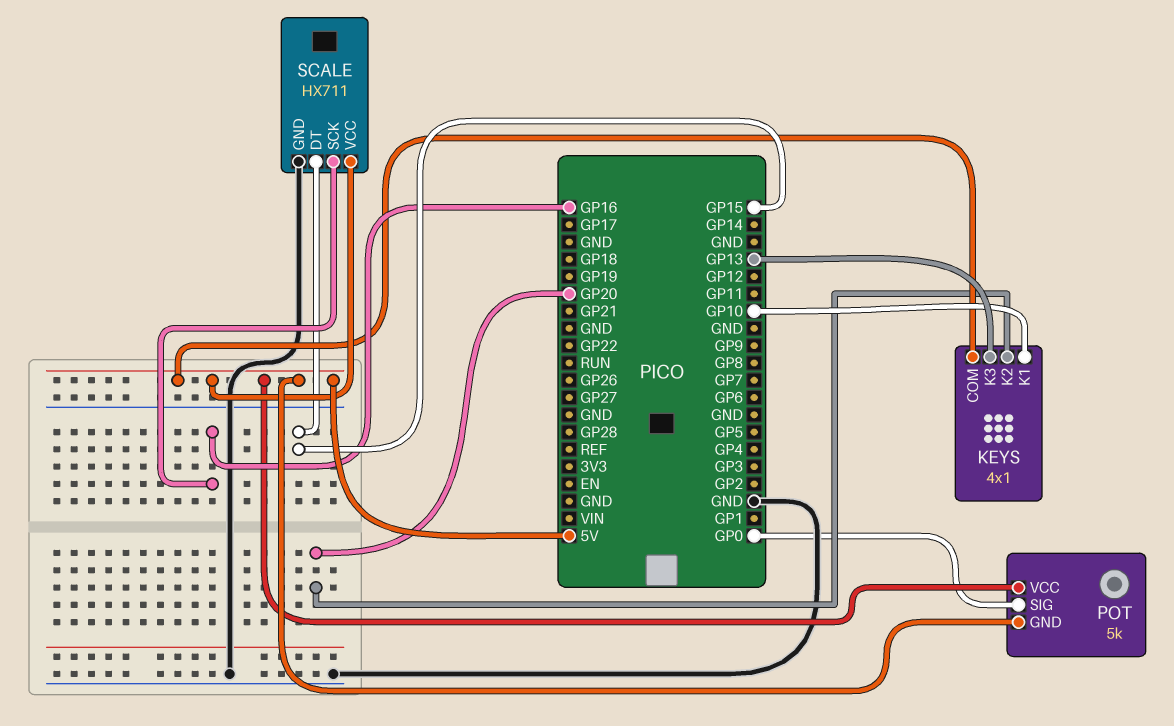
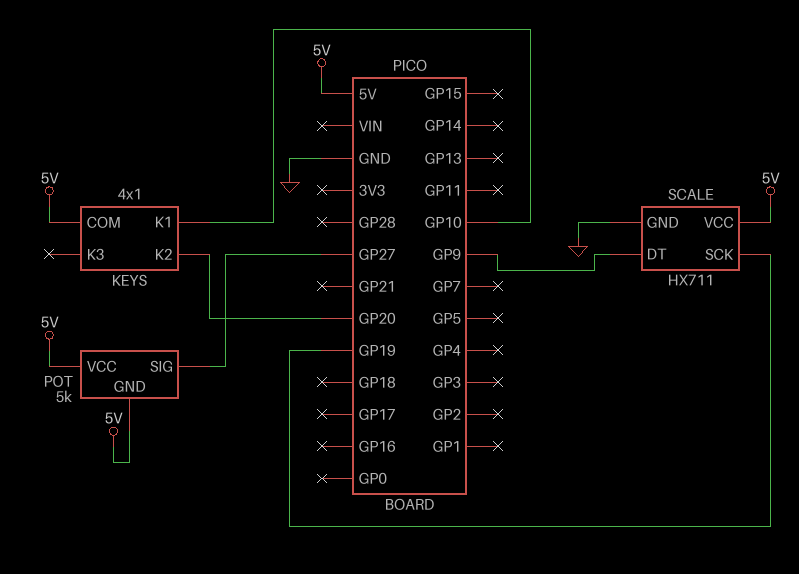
KEYS pin K3: GP13 -> none
POT pin SIG: GP0 -> GP27
SCALE pin DT: GP15 -> GP9
SCALE pin SCK: GP16 -> GP19

